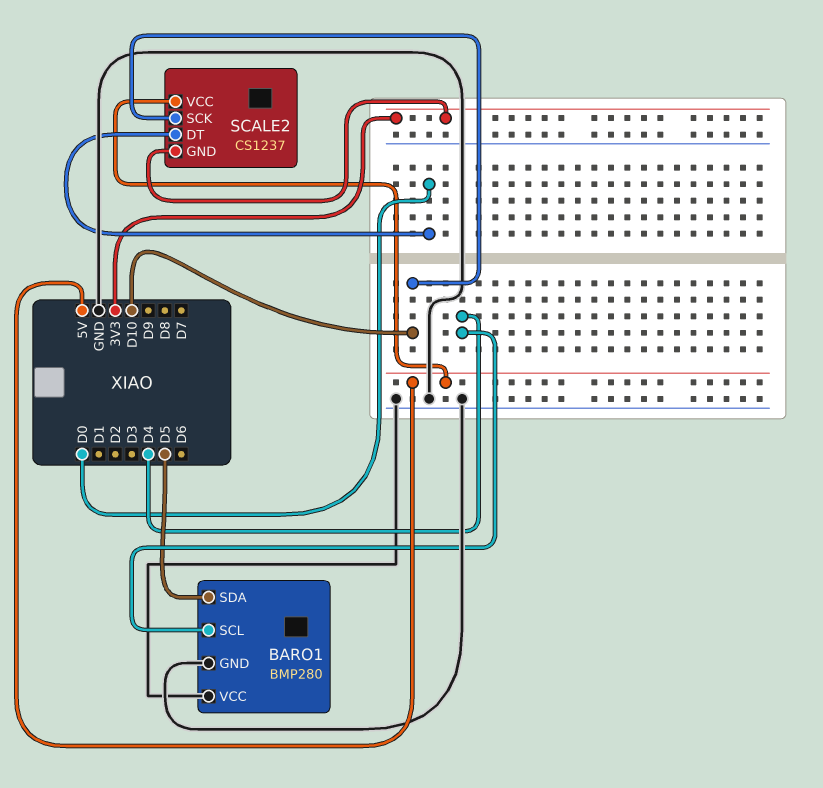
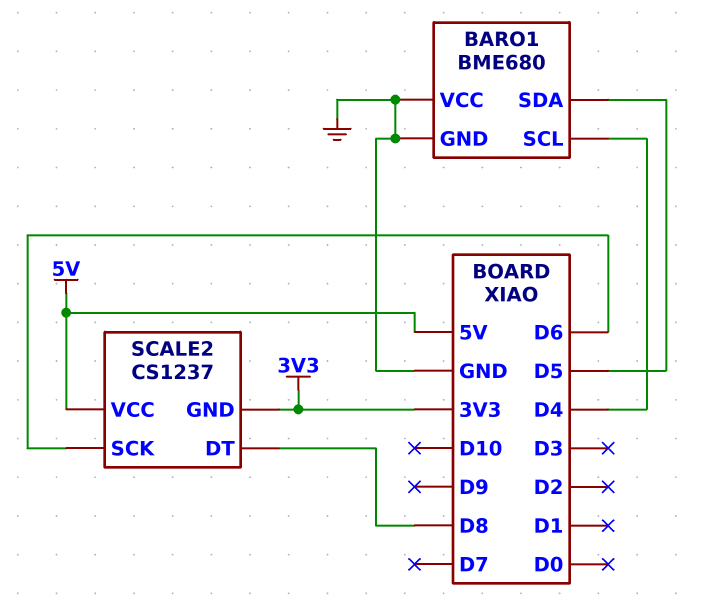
BARO1: BMP280 -> BME680
SCALE2 pin DT: D0 -> D8
SCALE2 pin SCK: D10 -> D6

